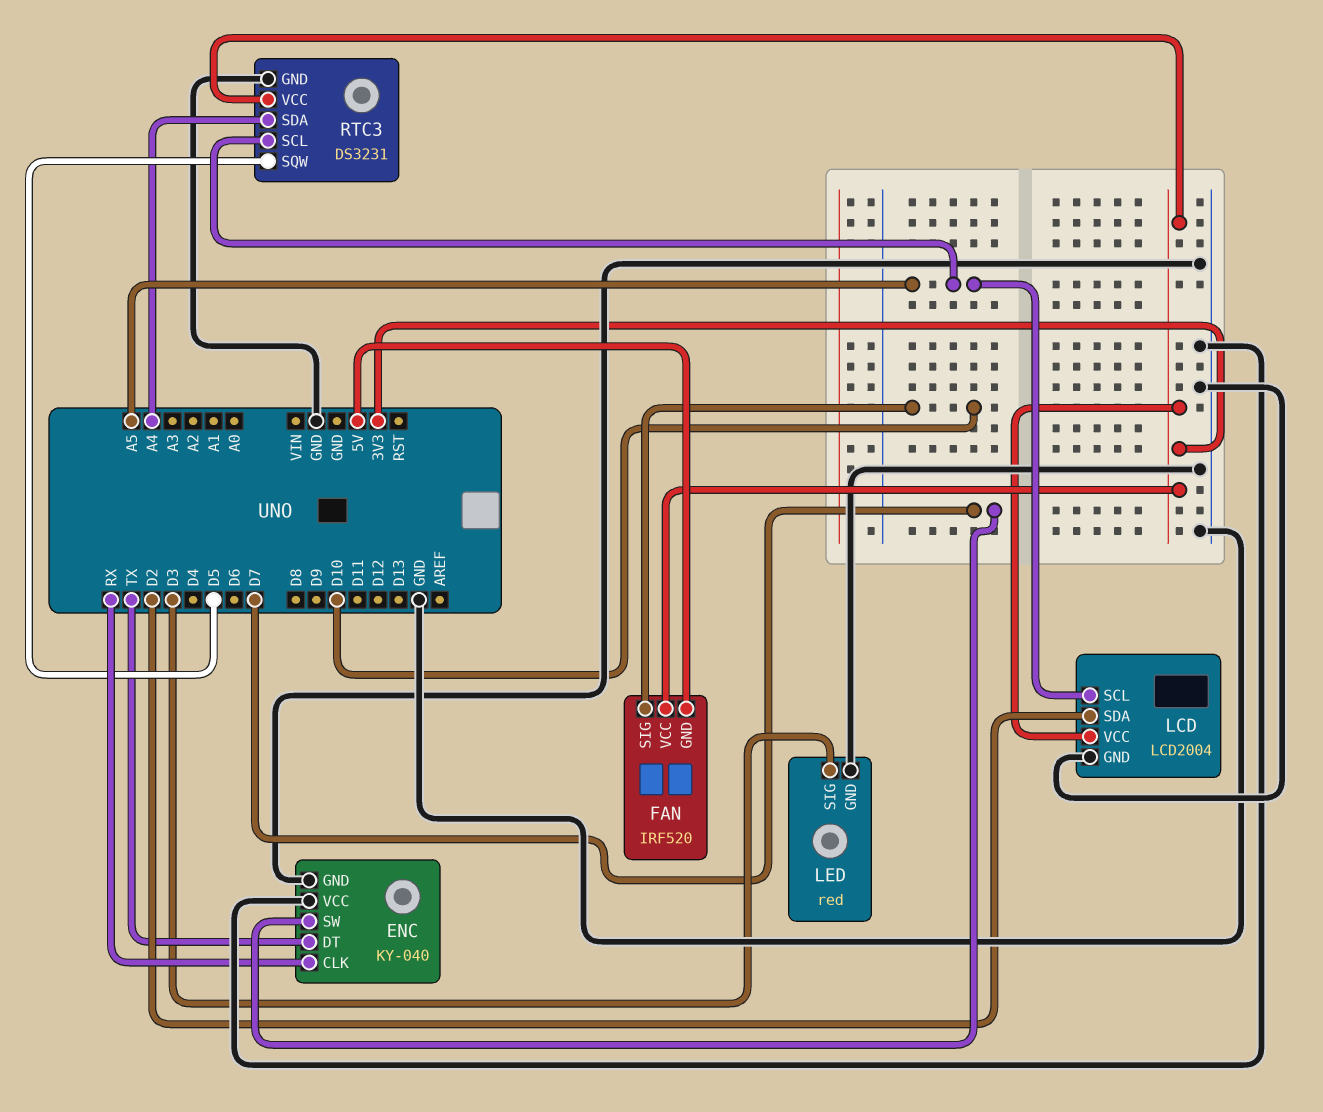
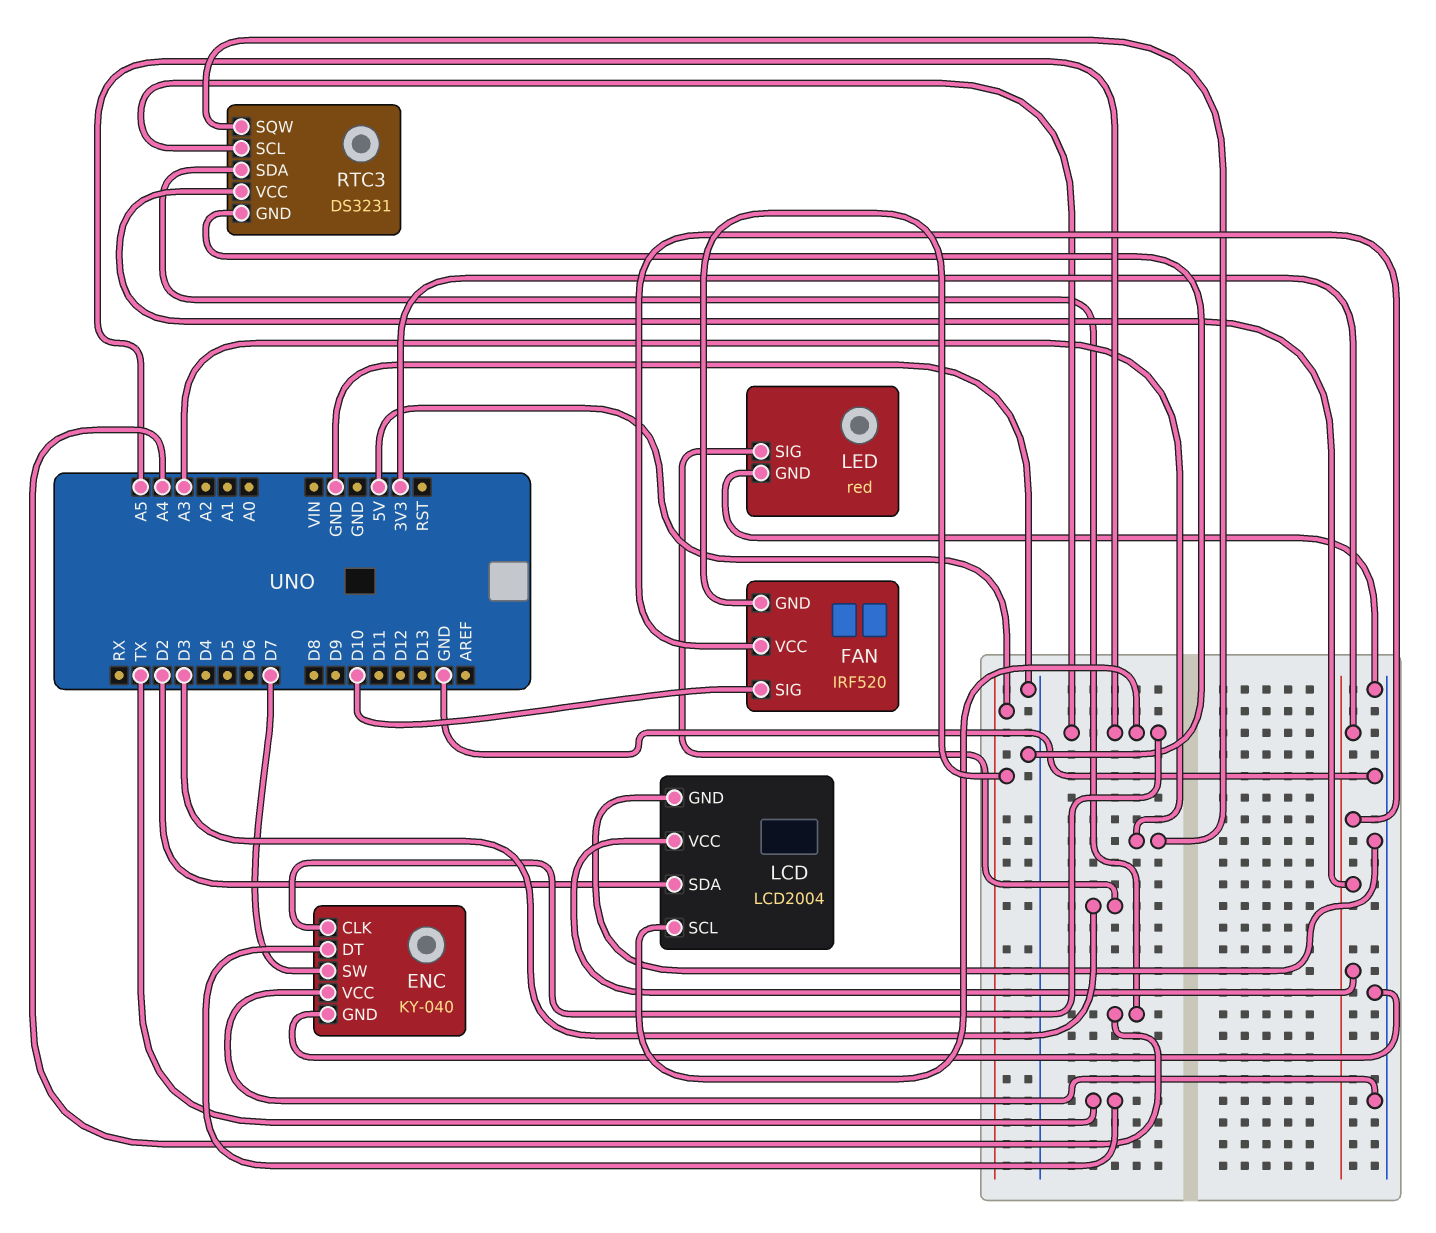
ENC pin CLK: RX -> A5
RTC3 pin SQW: D5 -> A3

